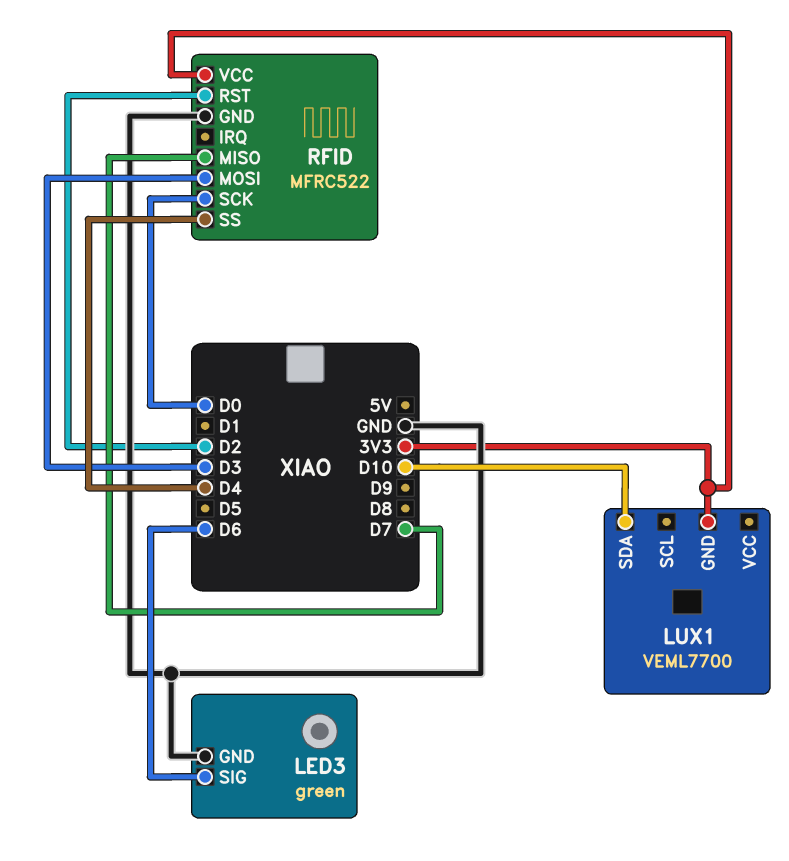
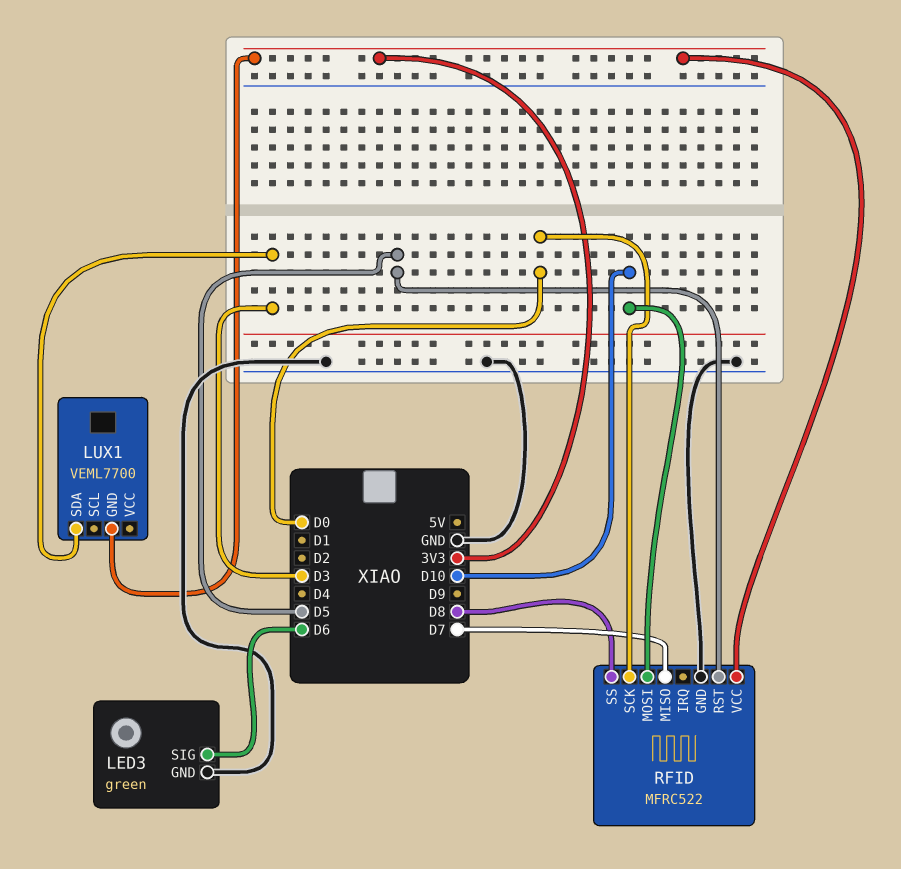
LUX1 pin SDA: D10 -> D3
RFID pin MOSI: D3 -> D10
RFID pin RST: D2 -> D5
RFID pin SS: D4 -> D8

